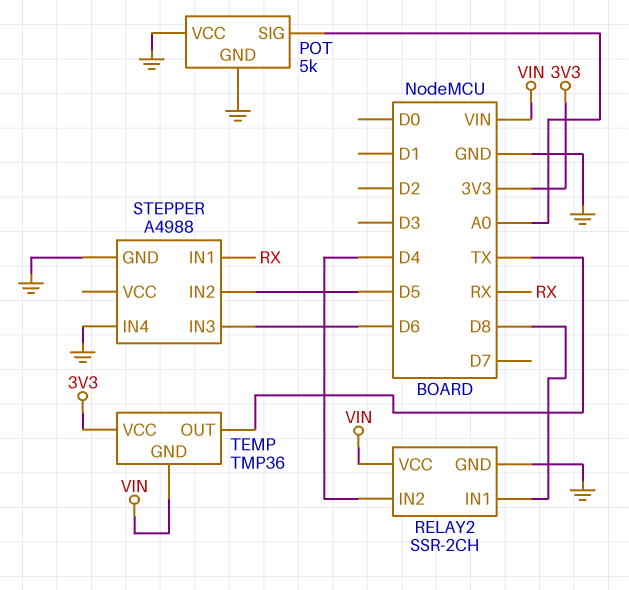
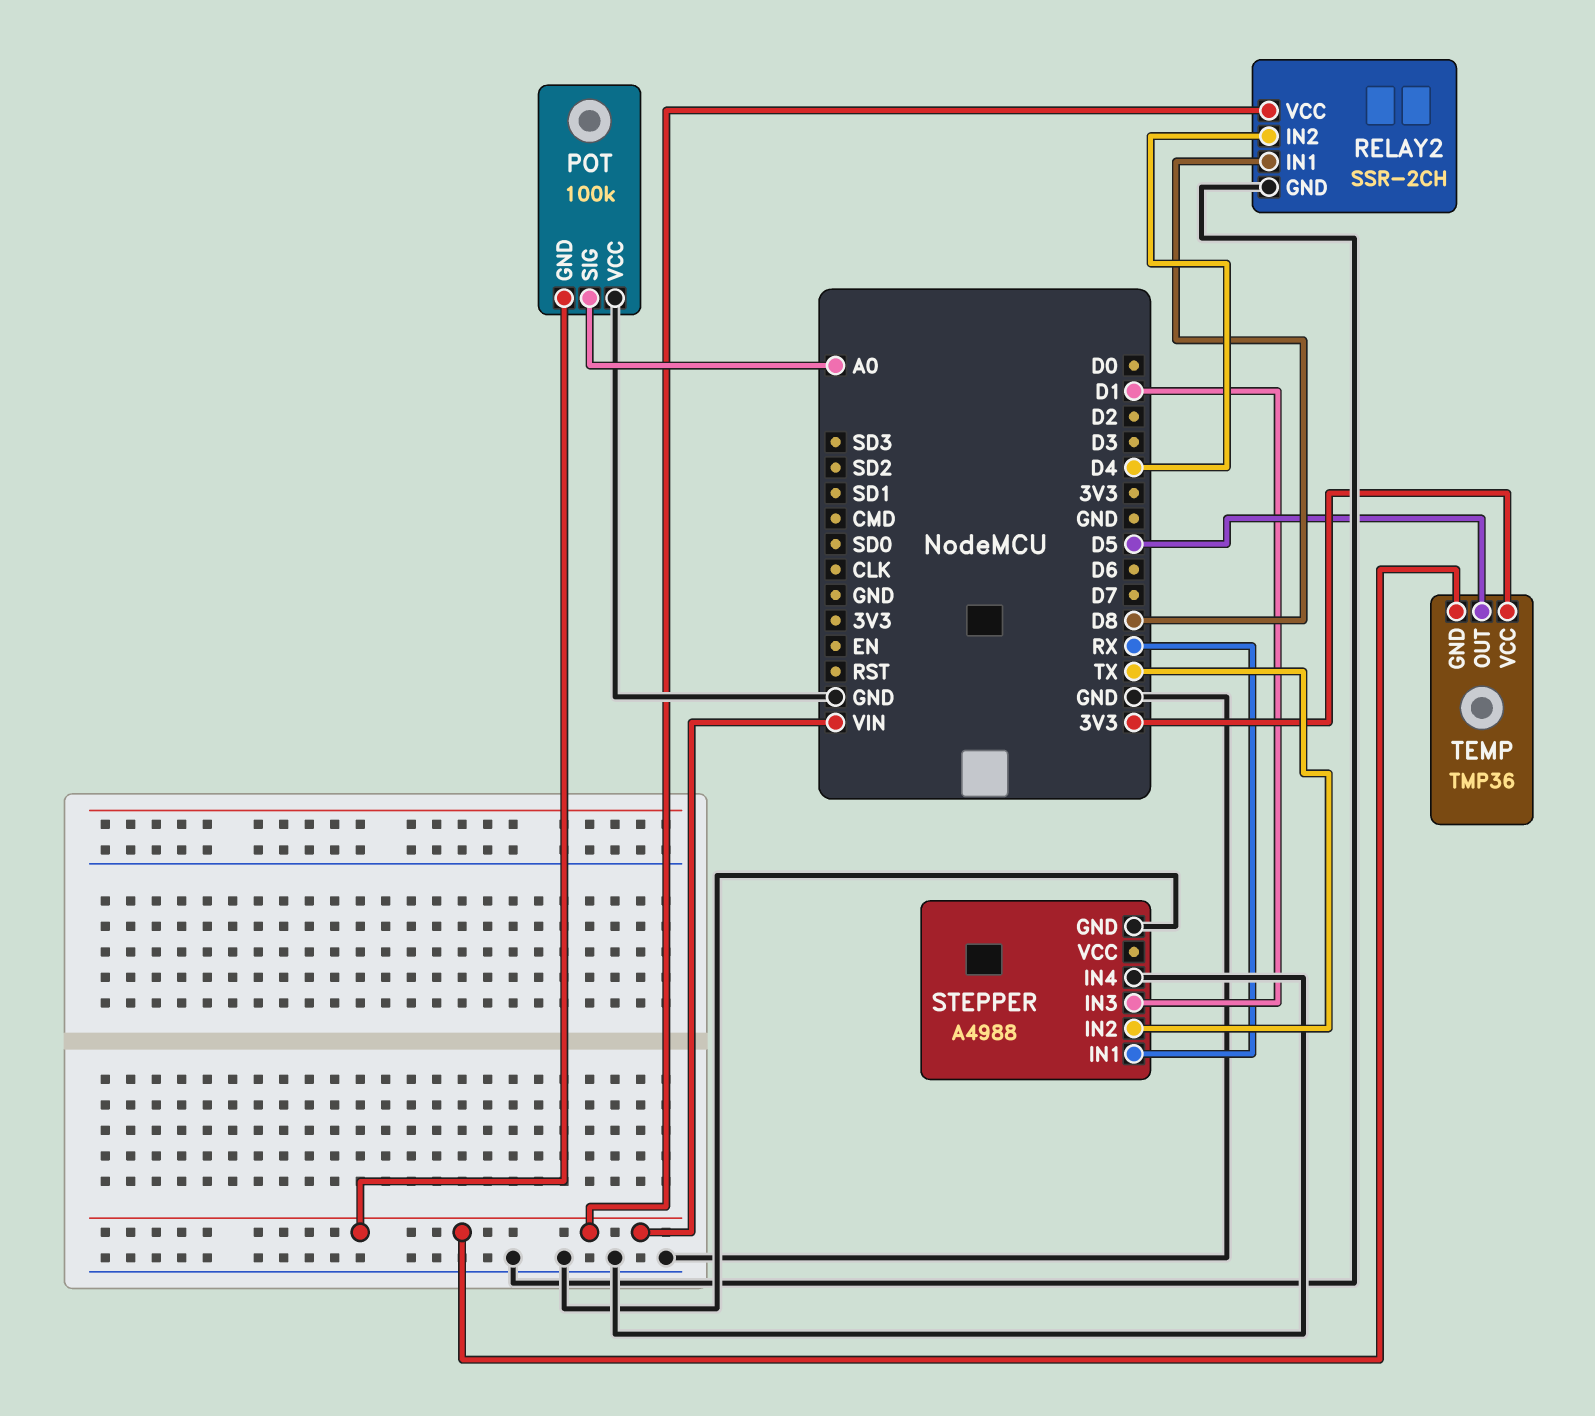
POT: 5k -> 100k
POT pin GND: GND -> VIN
STEPPER pin IN2: D5 -> TX
STEPPER pin IN3: D6 -> D1
TEMP pin OUT: TX -> D5

